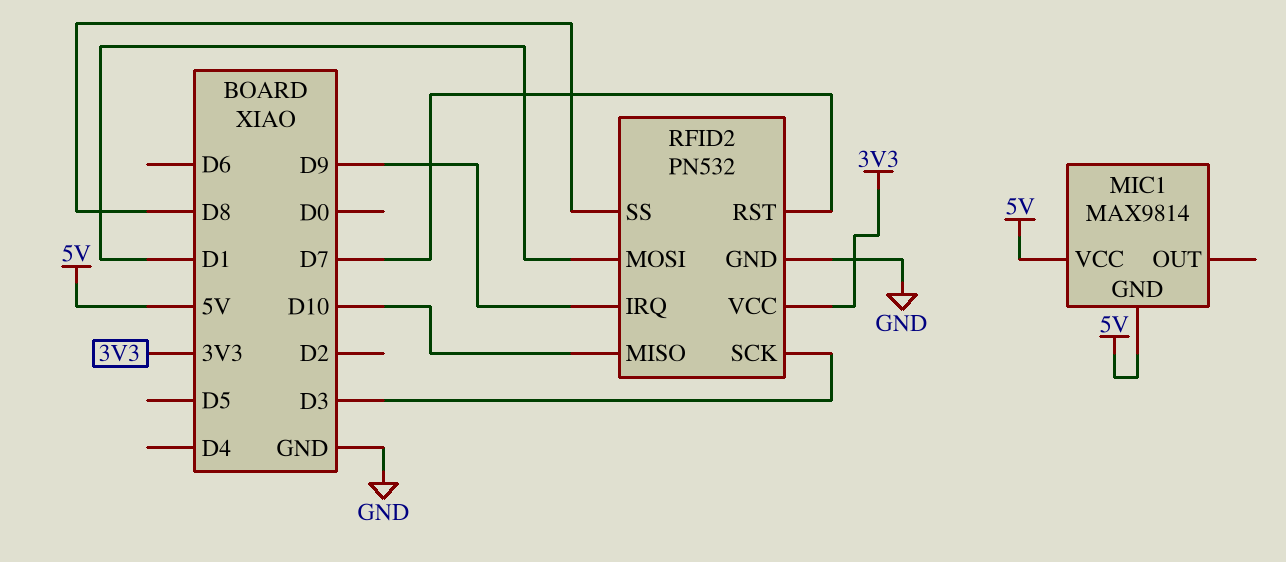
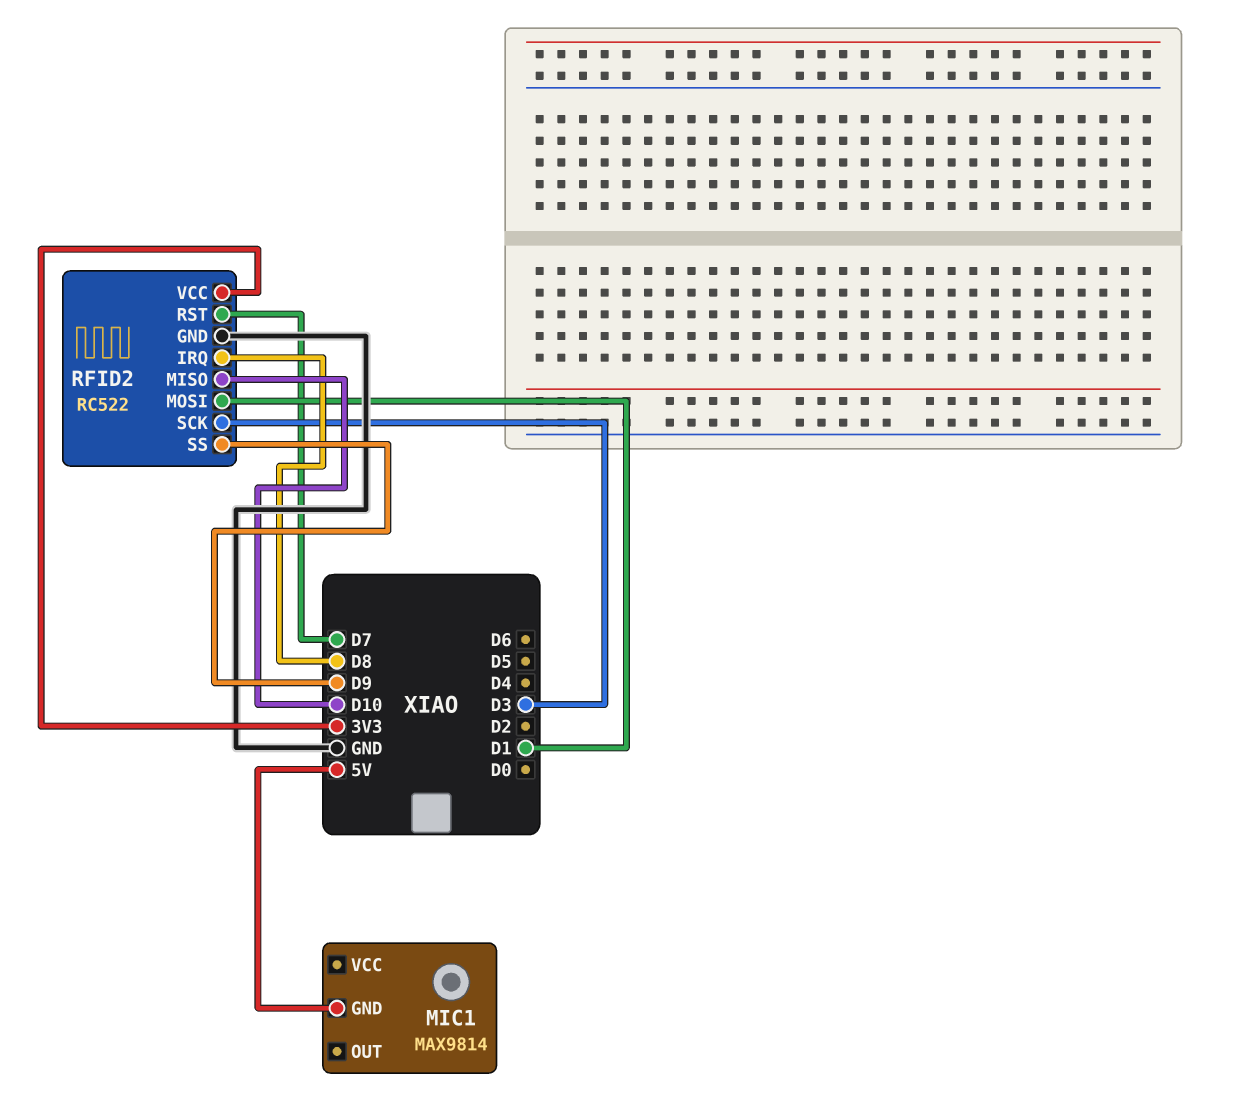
MIC1 pin VCC: 5V -> none
RFID2: PN532 -> RC522
RFID2 pin IRQ: D9 -> D8
RFID2 pin SS: D8 -> D9

